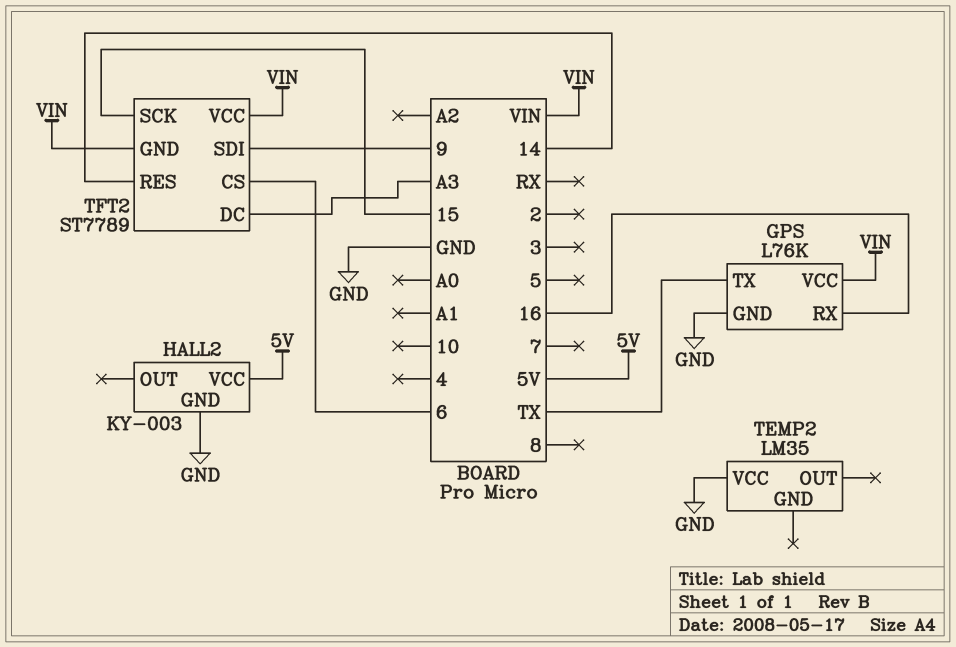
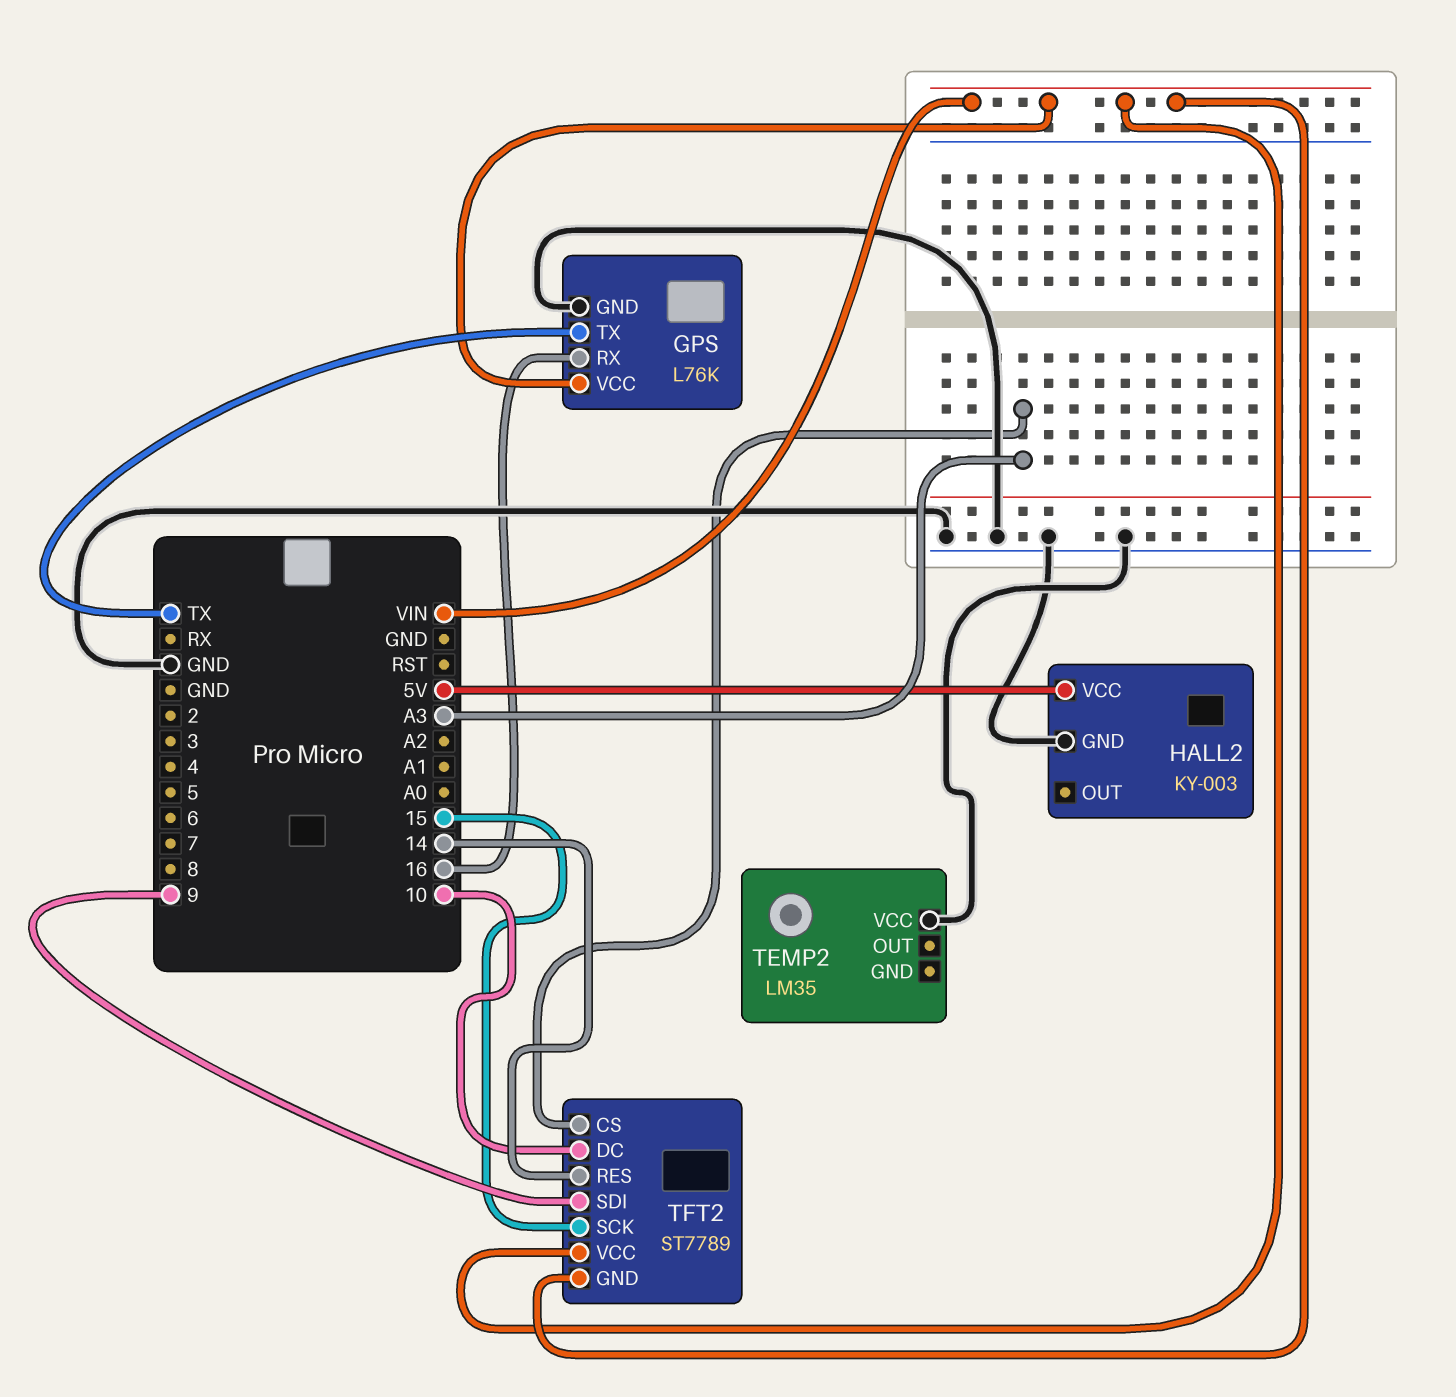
TFT2 pin CS: 6 -> A3
TFT2 pin DC: A3 -> 10

